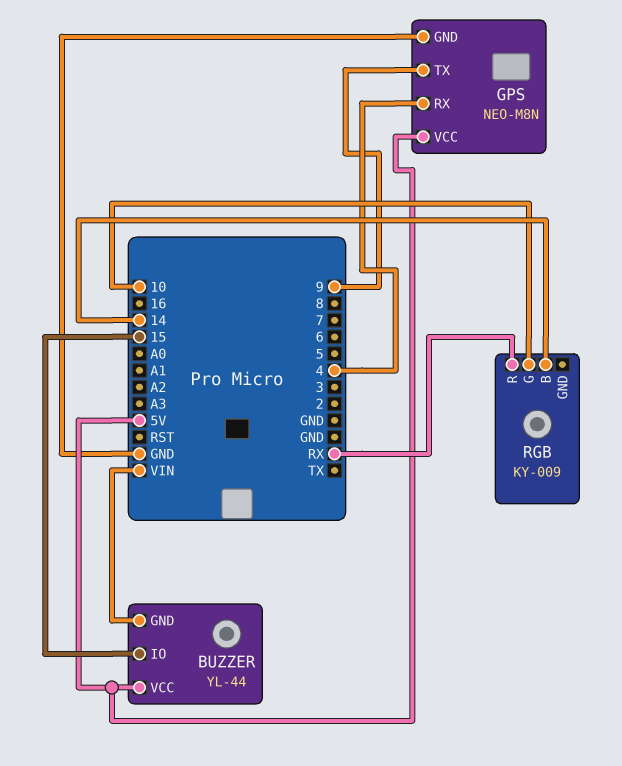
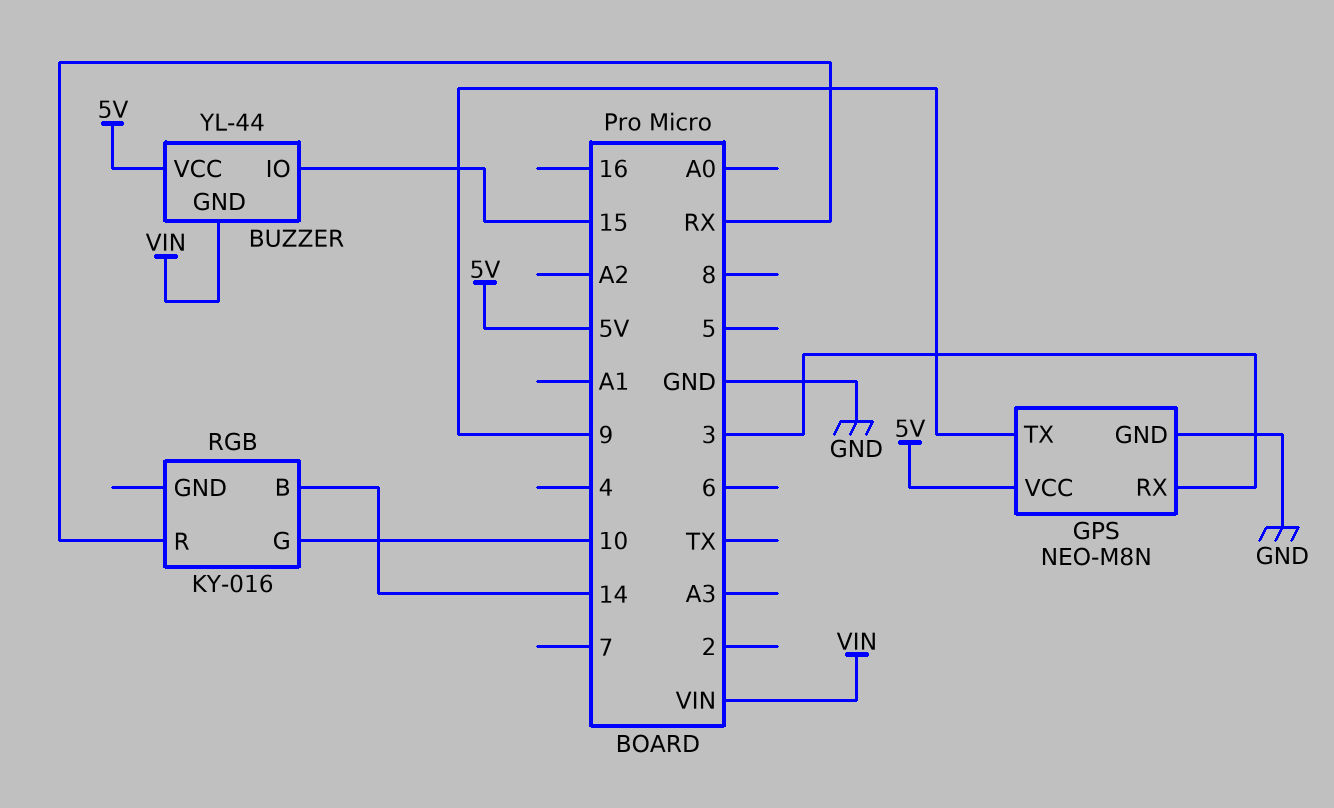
GPS pin RX: 4 -> 3
RGB: KY-009 -> KY-016

